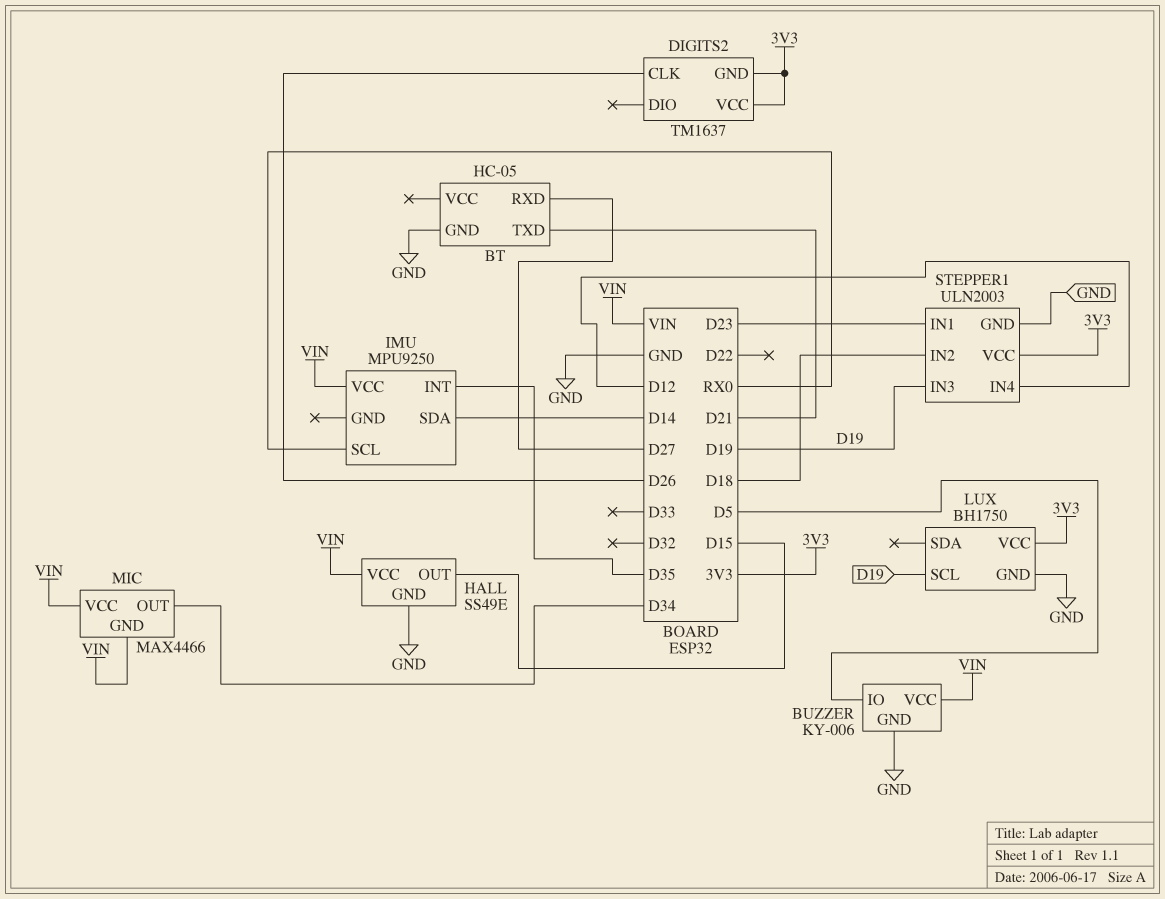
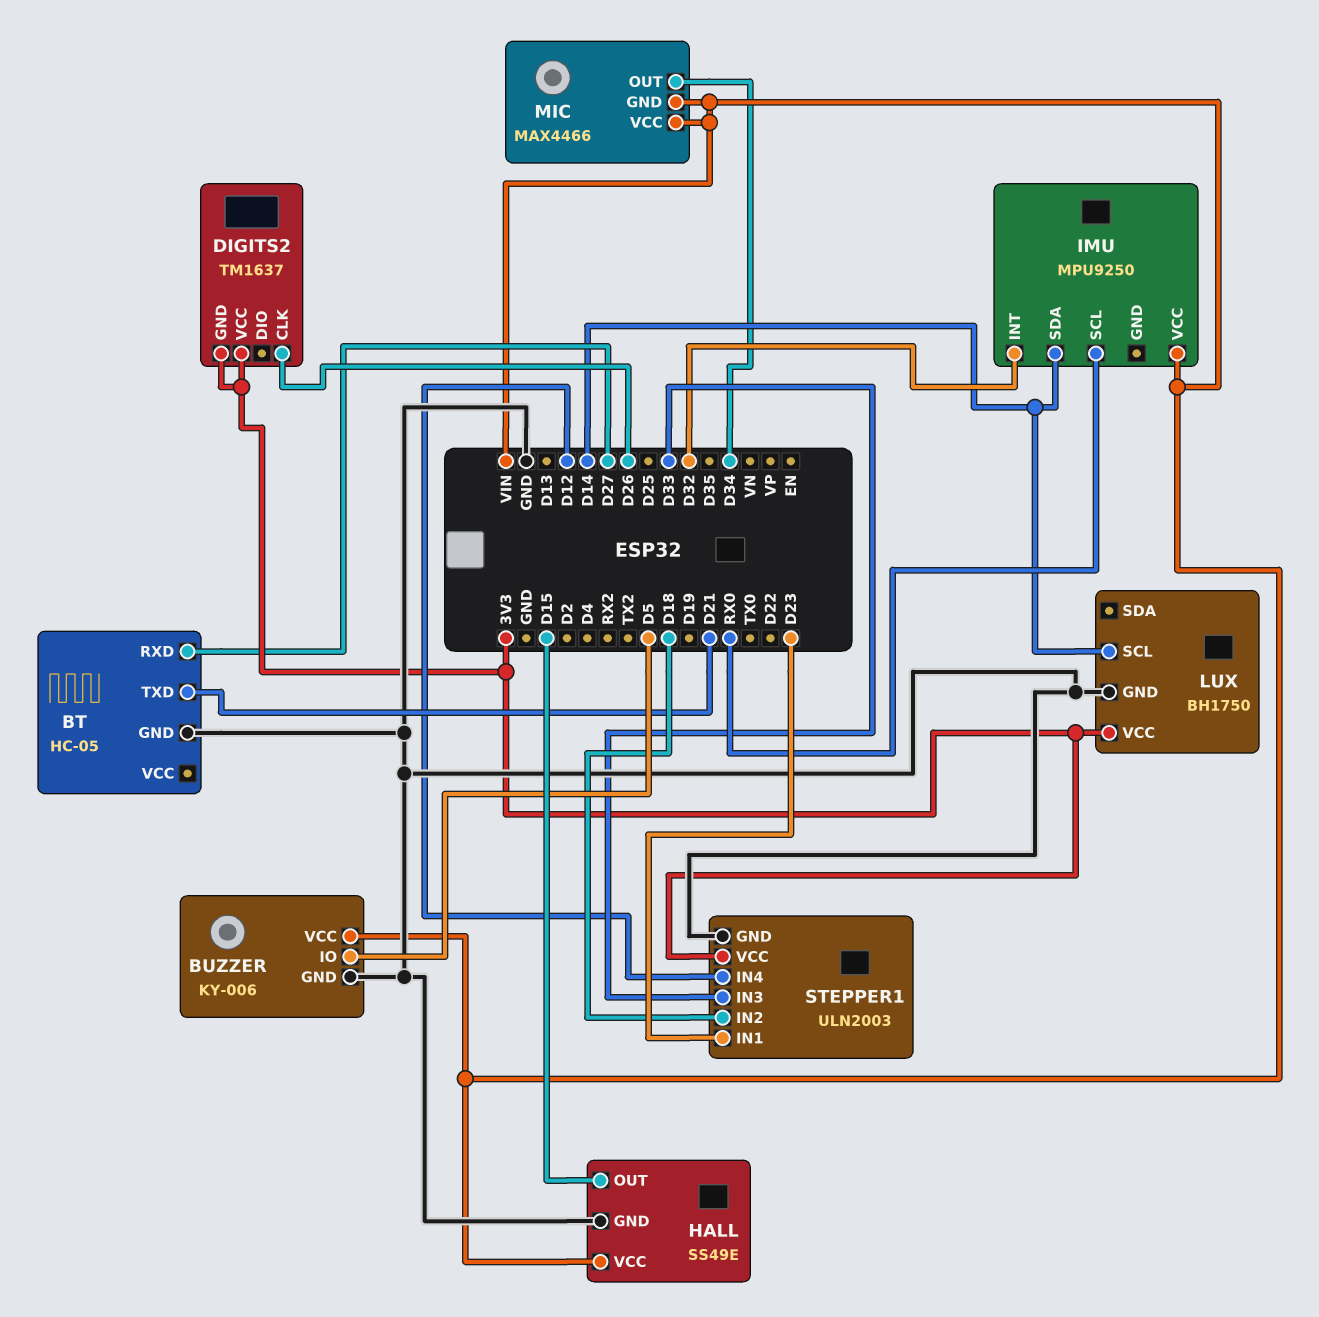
IMU pin INT: D35 -> D32
LUX pin SCL: D19 -> D14
STEPPER1 pin IN3: D19 -> D33

